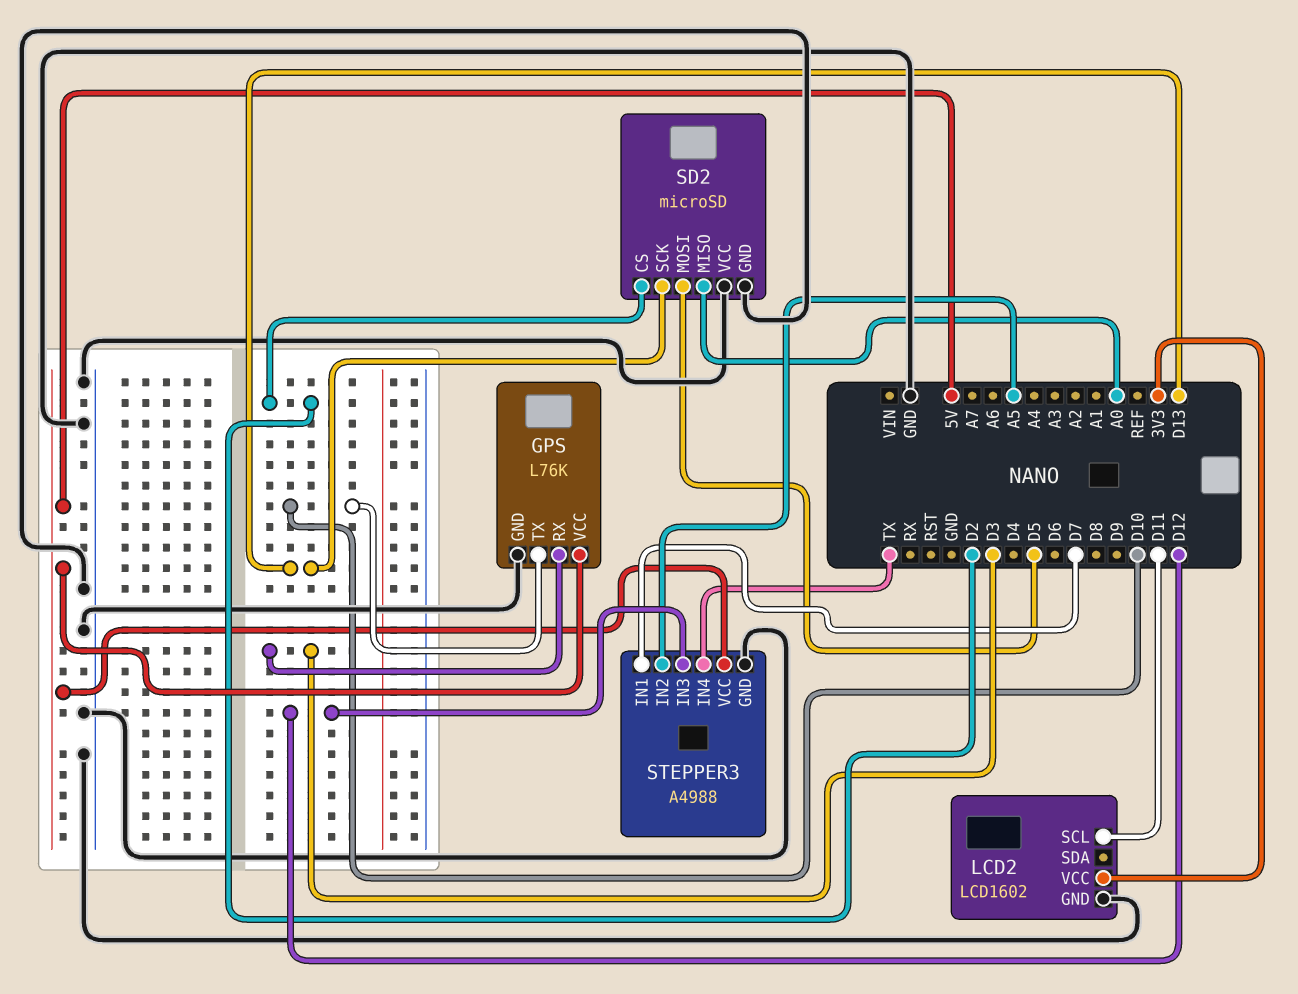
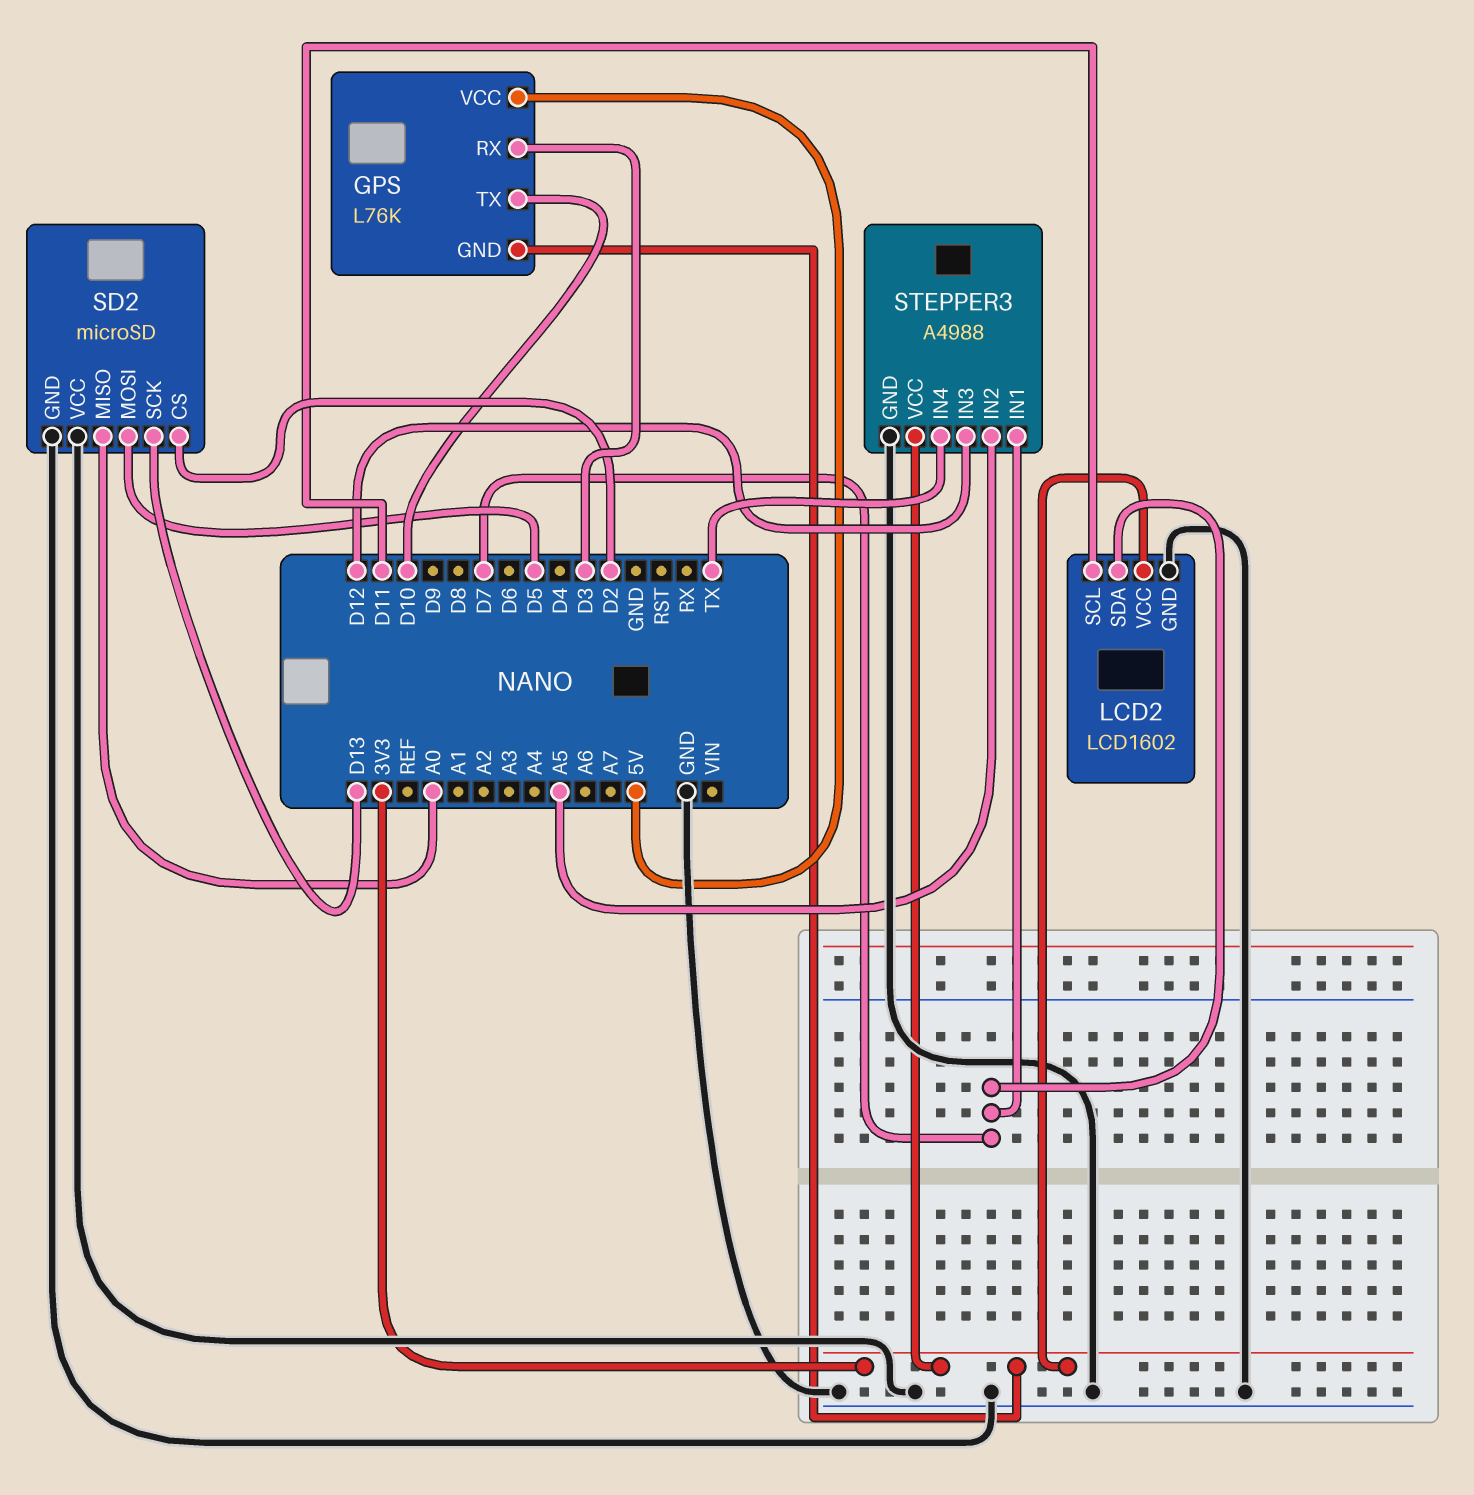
GPS pin GND: GND -> 3V3
LCD2 pin SDA: none -> D7
STEPPER3 pin VCC: 5V -> 3V3

